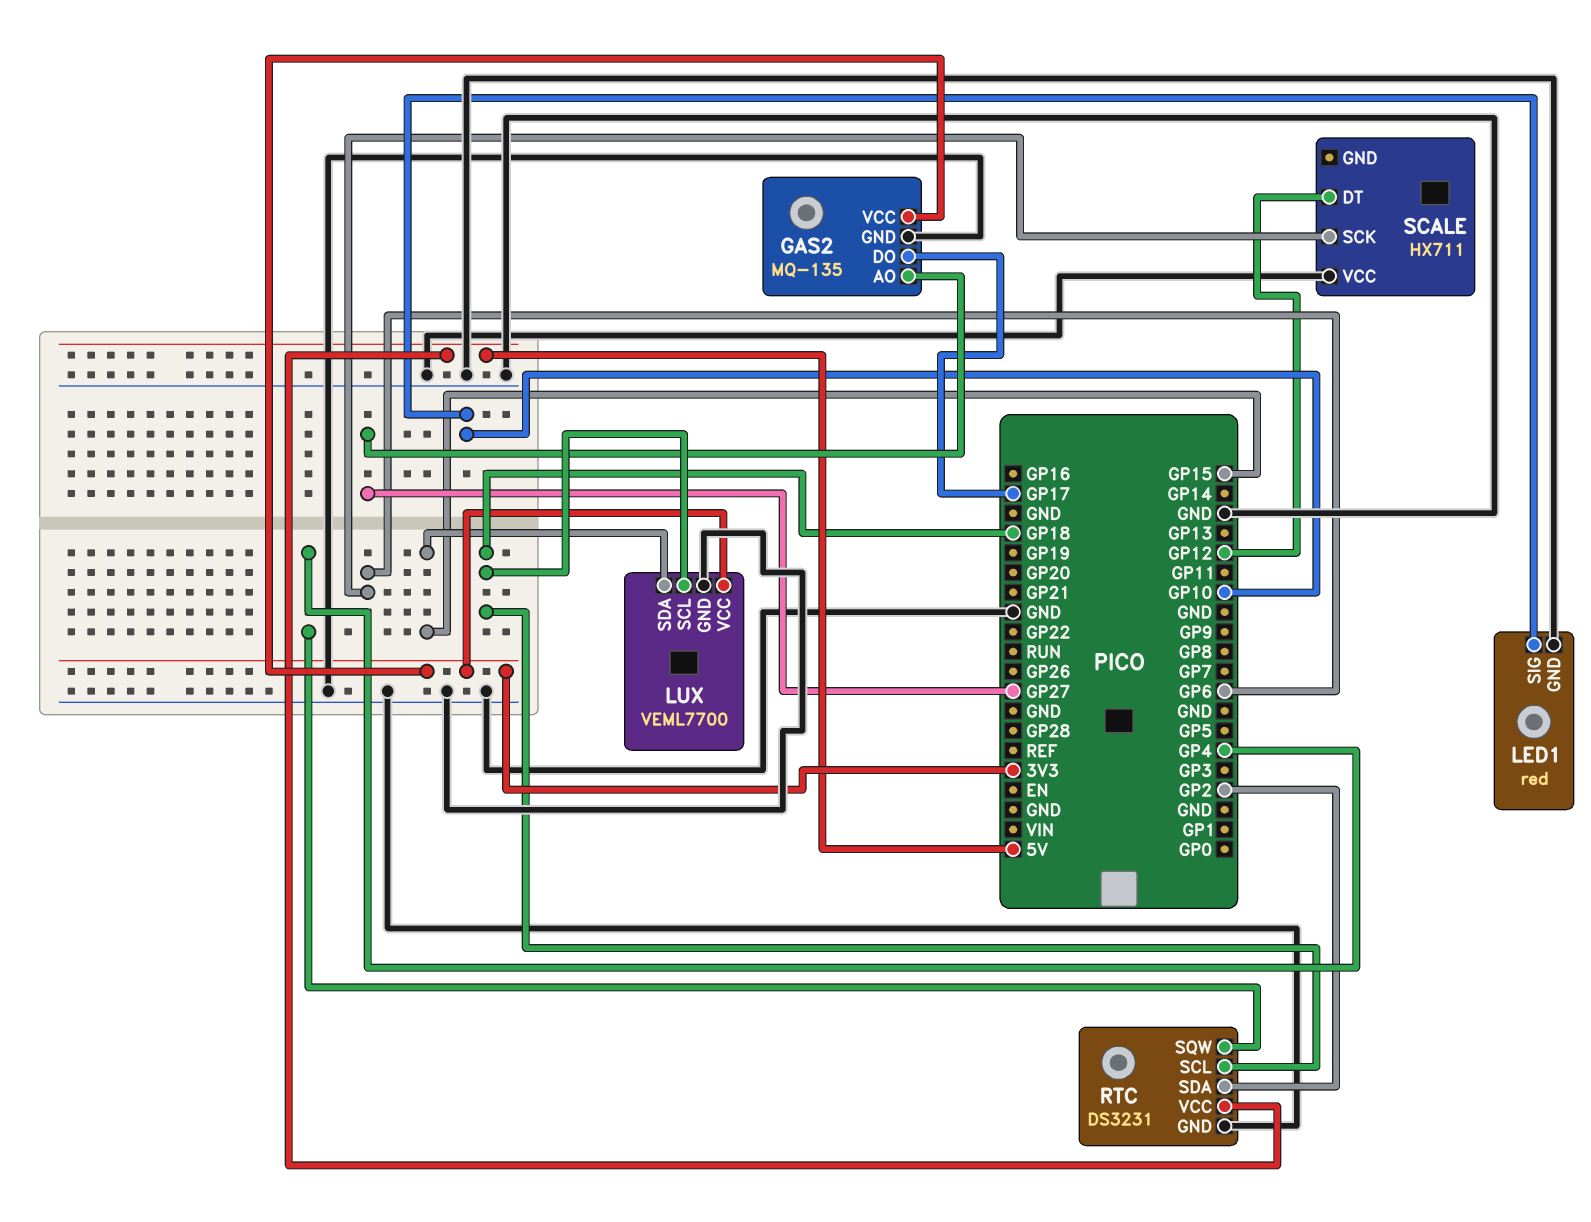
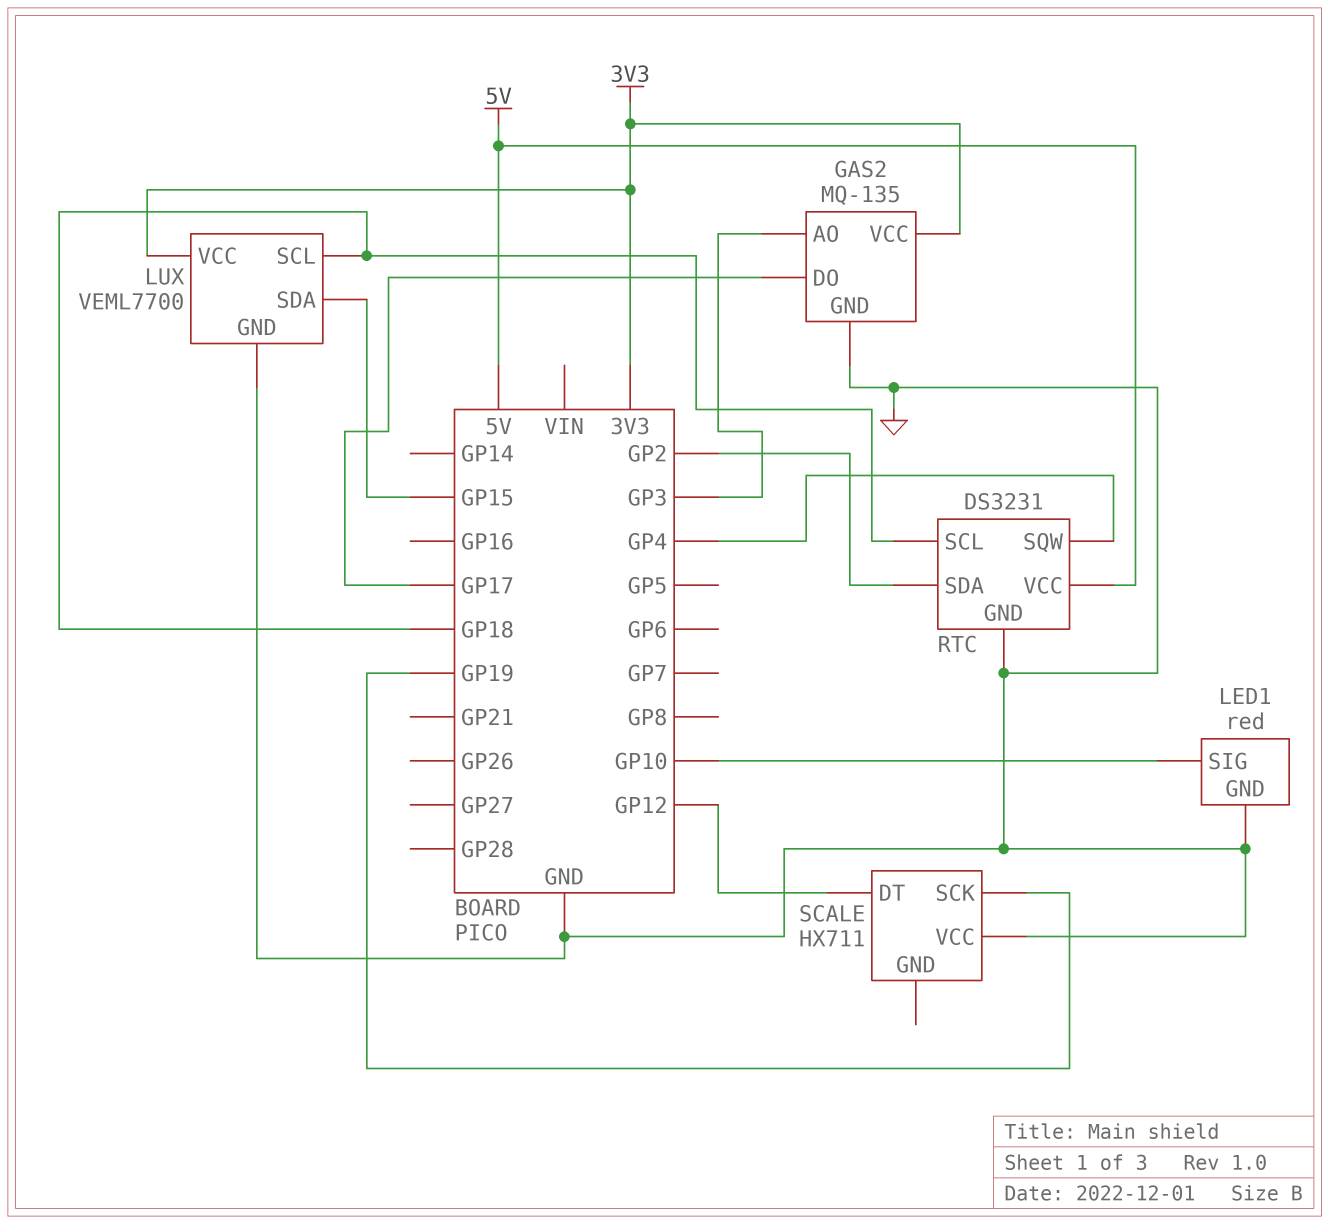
GAS2 pin AO: GP27 -> GP3
SCALE pin SCK: GP6 -> GP19

